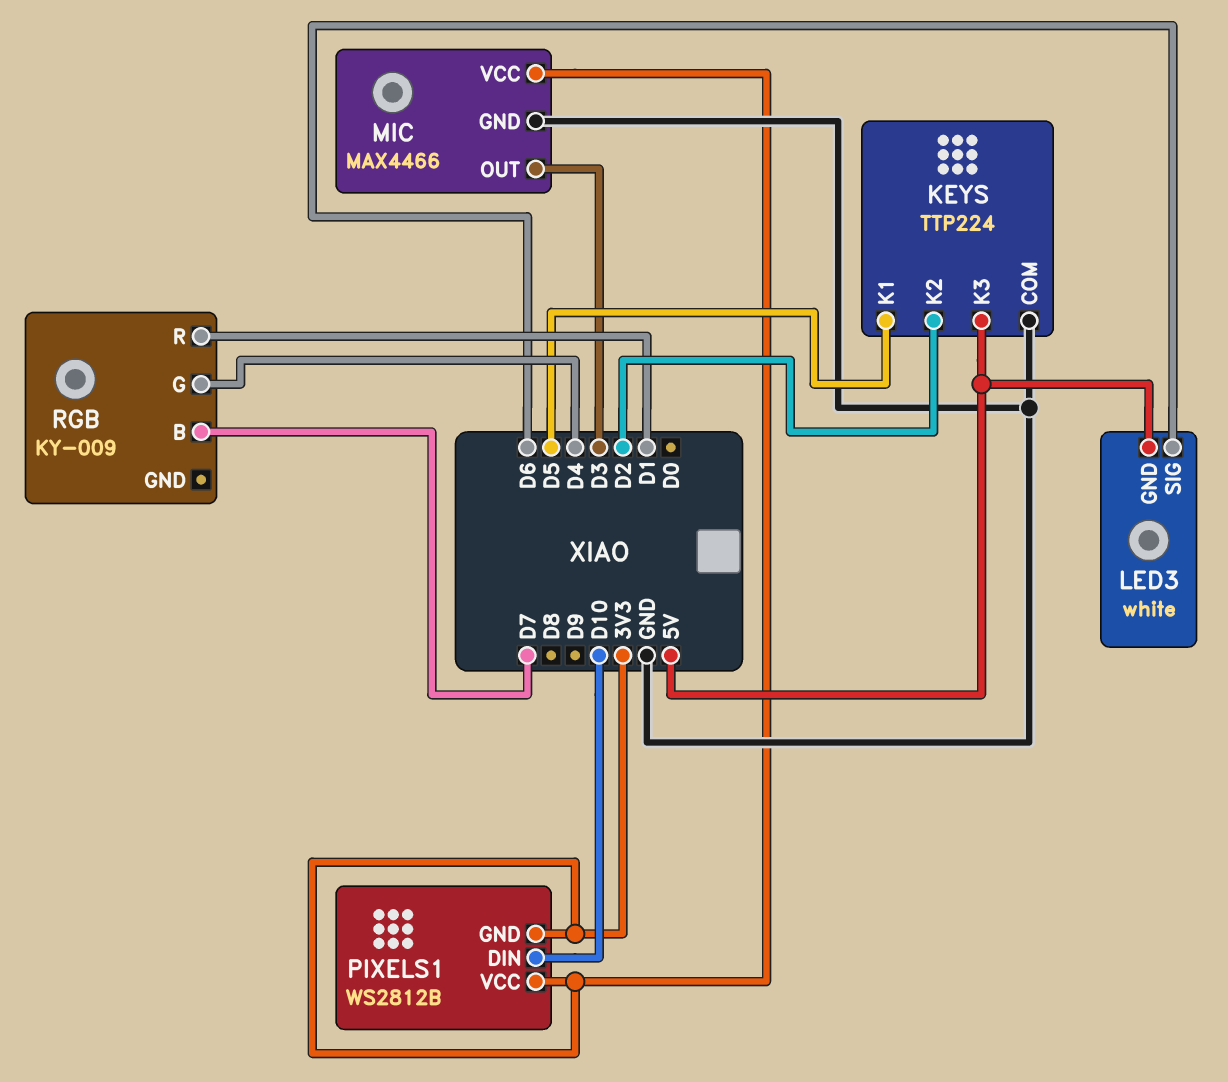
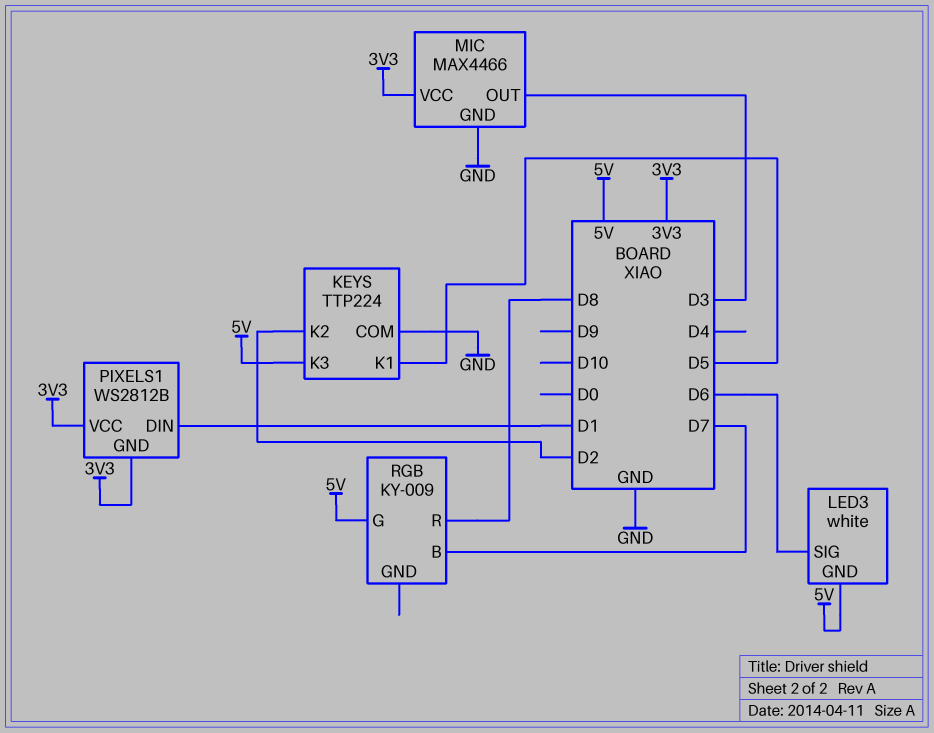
PIXELS1 pin DIN: D10 -> D1
RGB pin G: D4 -> 5V
RGB pin R: D1 -> D8

